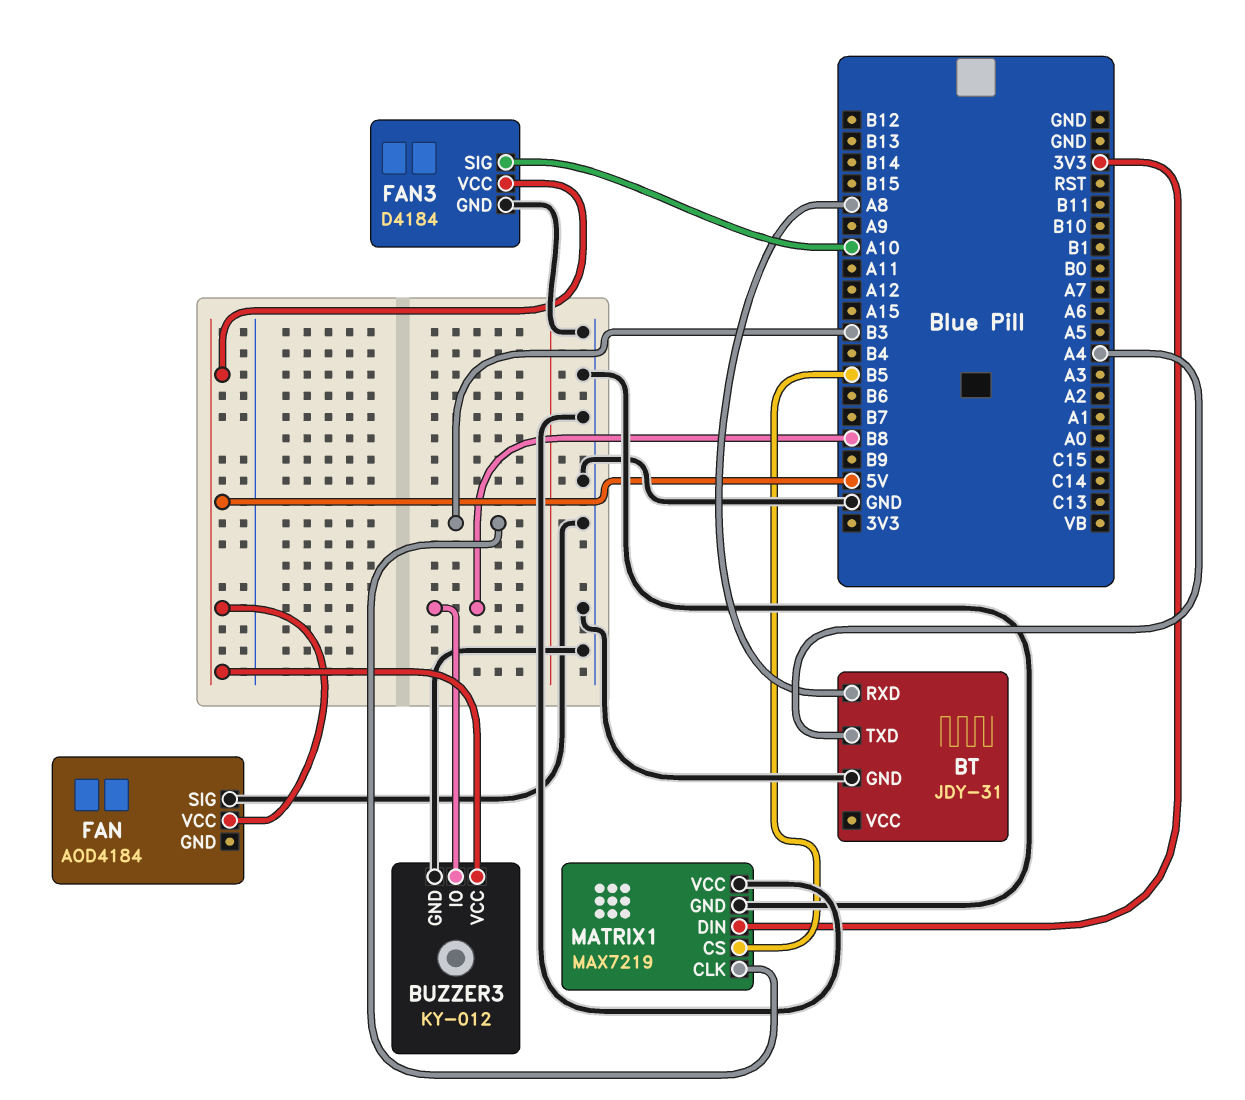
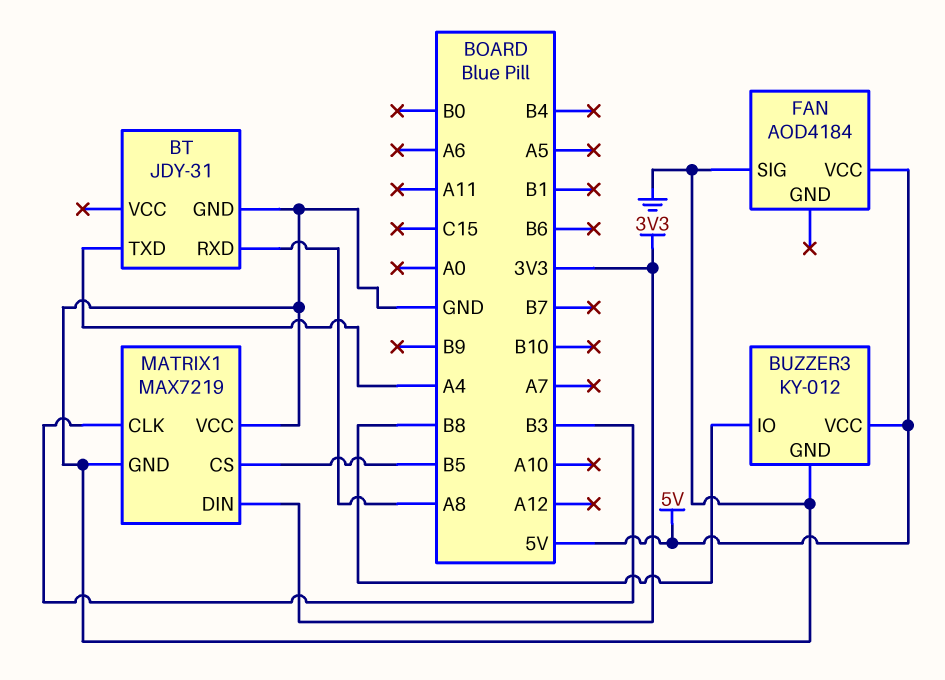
FAN3: D4184 -> none
FAN3 pin GND: GND -> none
FAN3 pin SIG: A10 -> none
FAN3 pin VCC: 5V -> none

